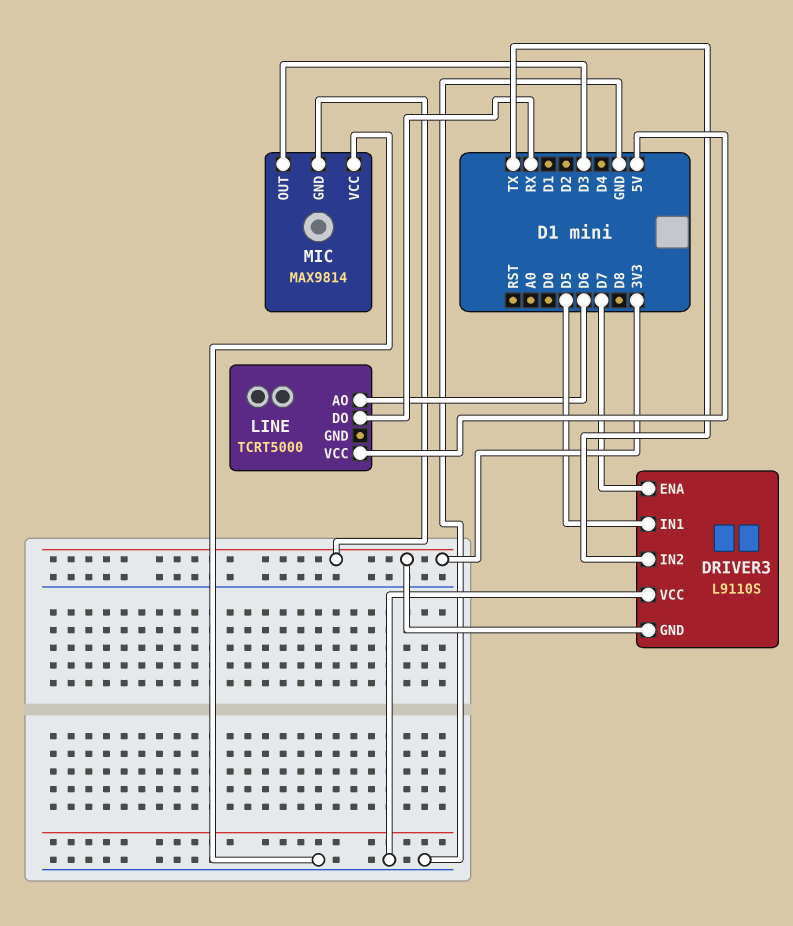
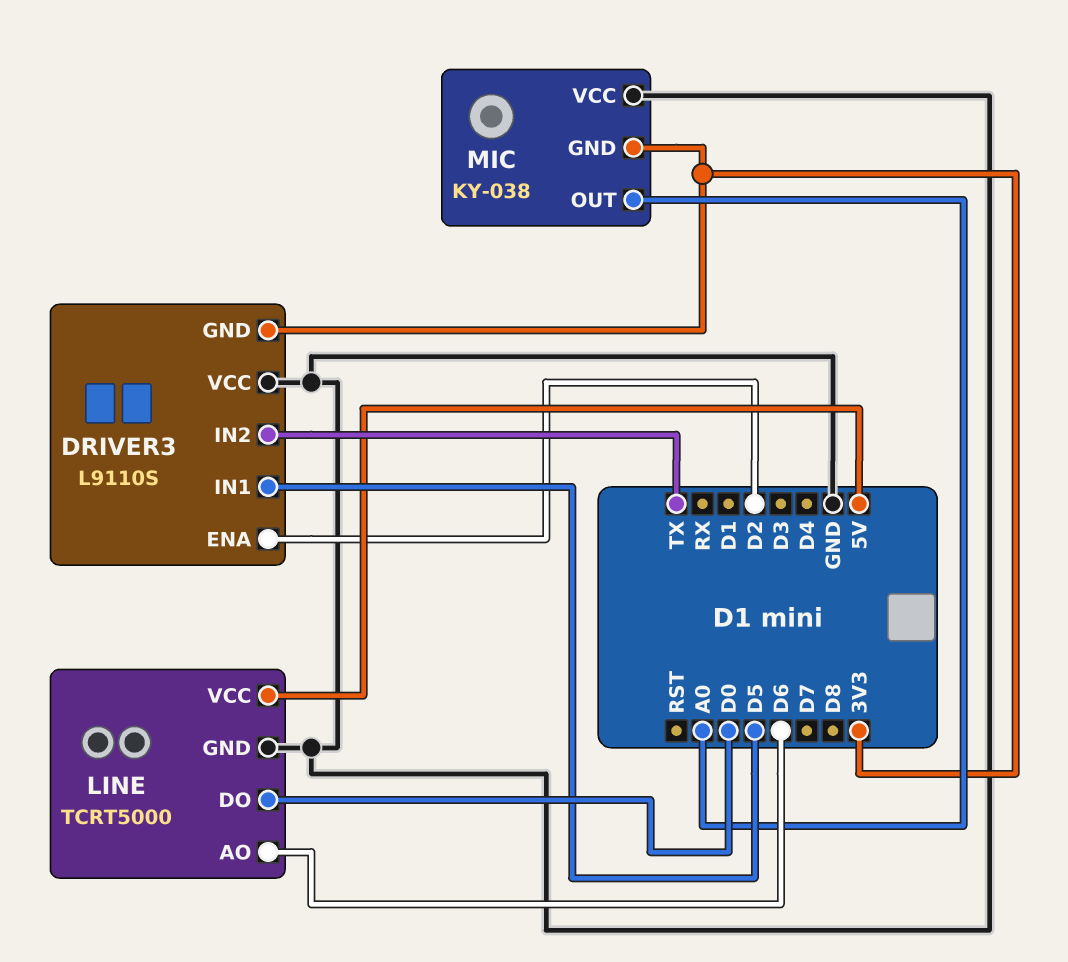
DRIVER3 pin ENA: D7 -> D2
LINE pin DO: RX -> D0
LINE pin GND: none -> GND
MIC: MAX9814 -> KY-038
MIC pin OUT: D3 -> A0

